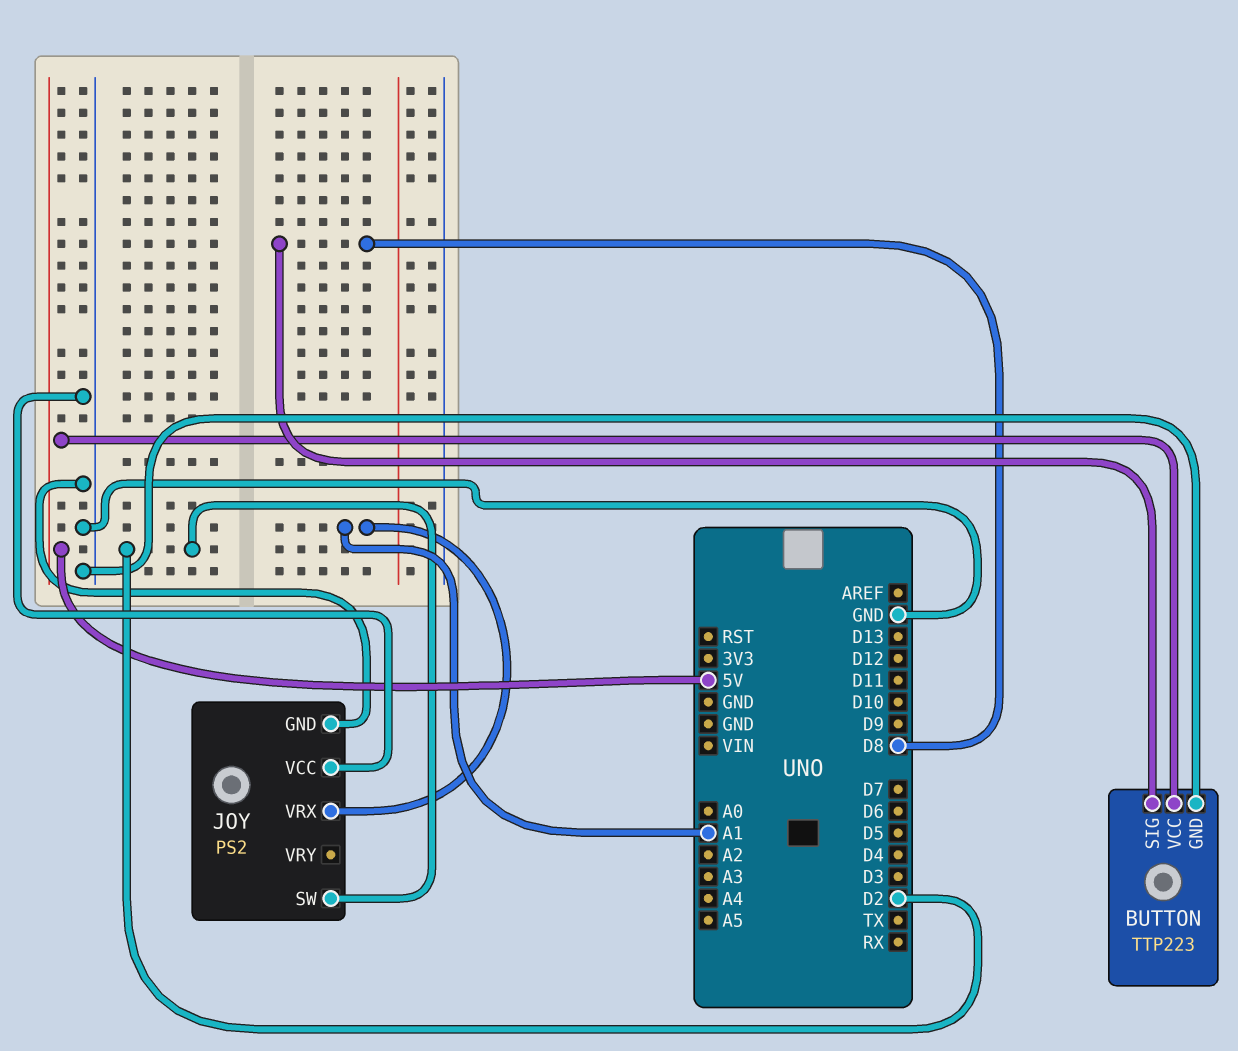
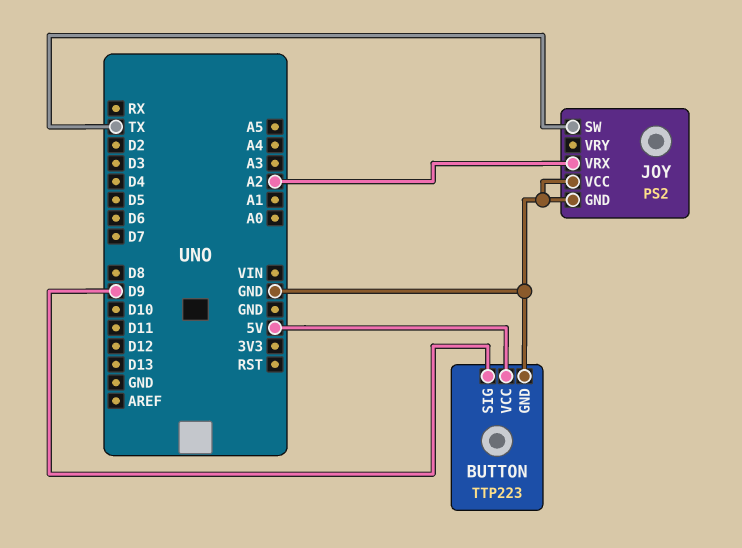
BUTTON pin SIG: D8 -> D9
JOY pin SW: D2 -> TX
JOY pin VRX: A1 -> A2

